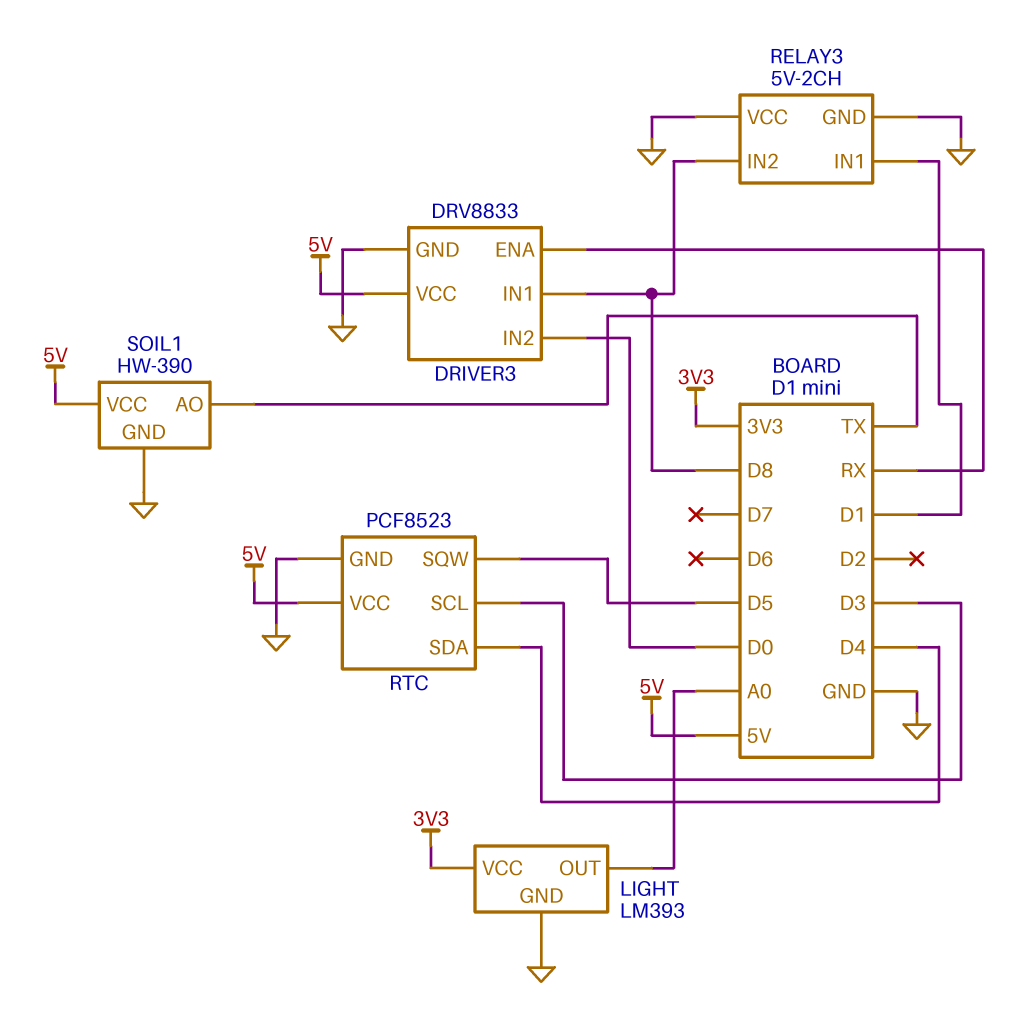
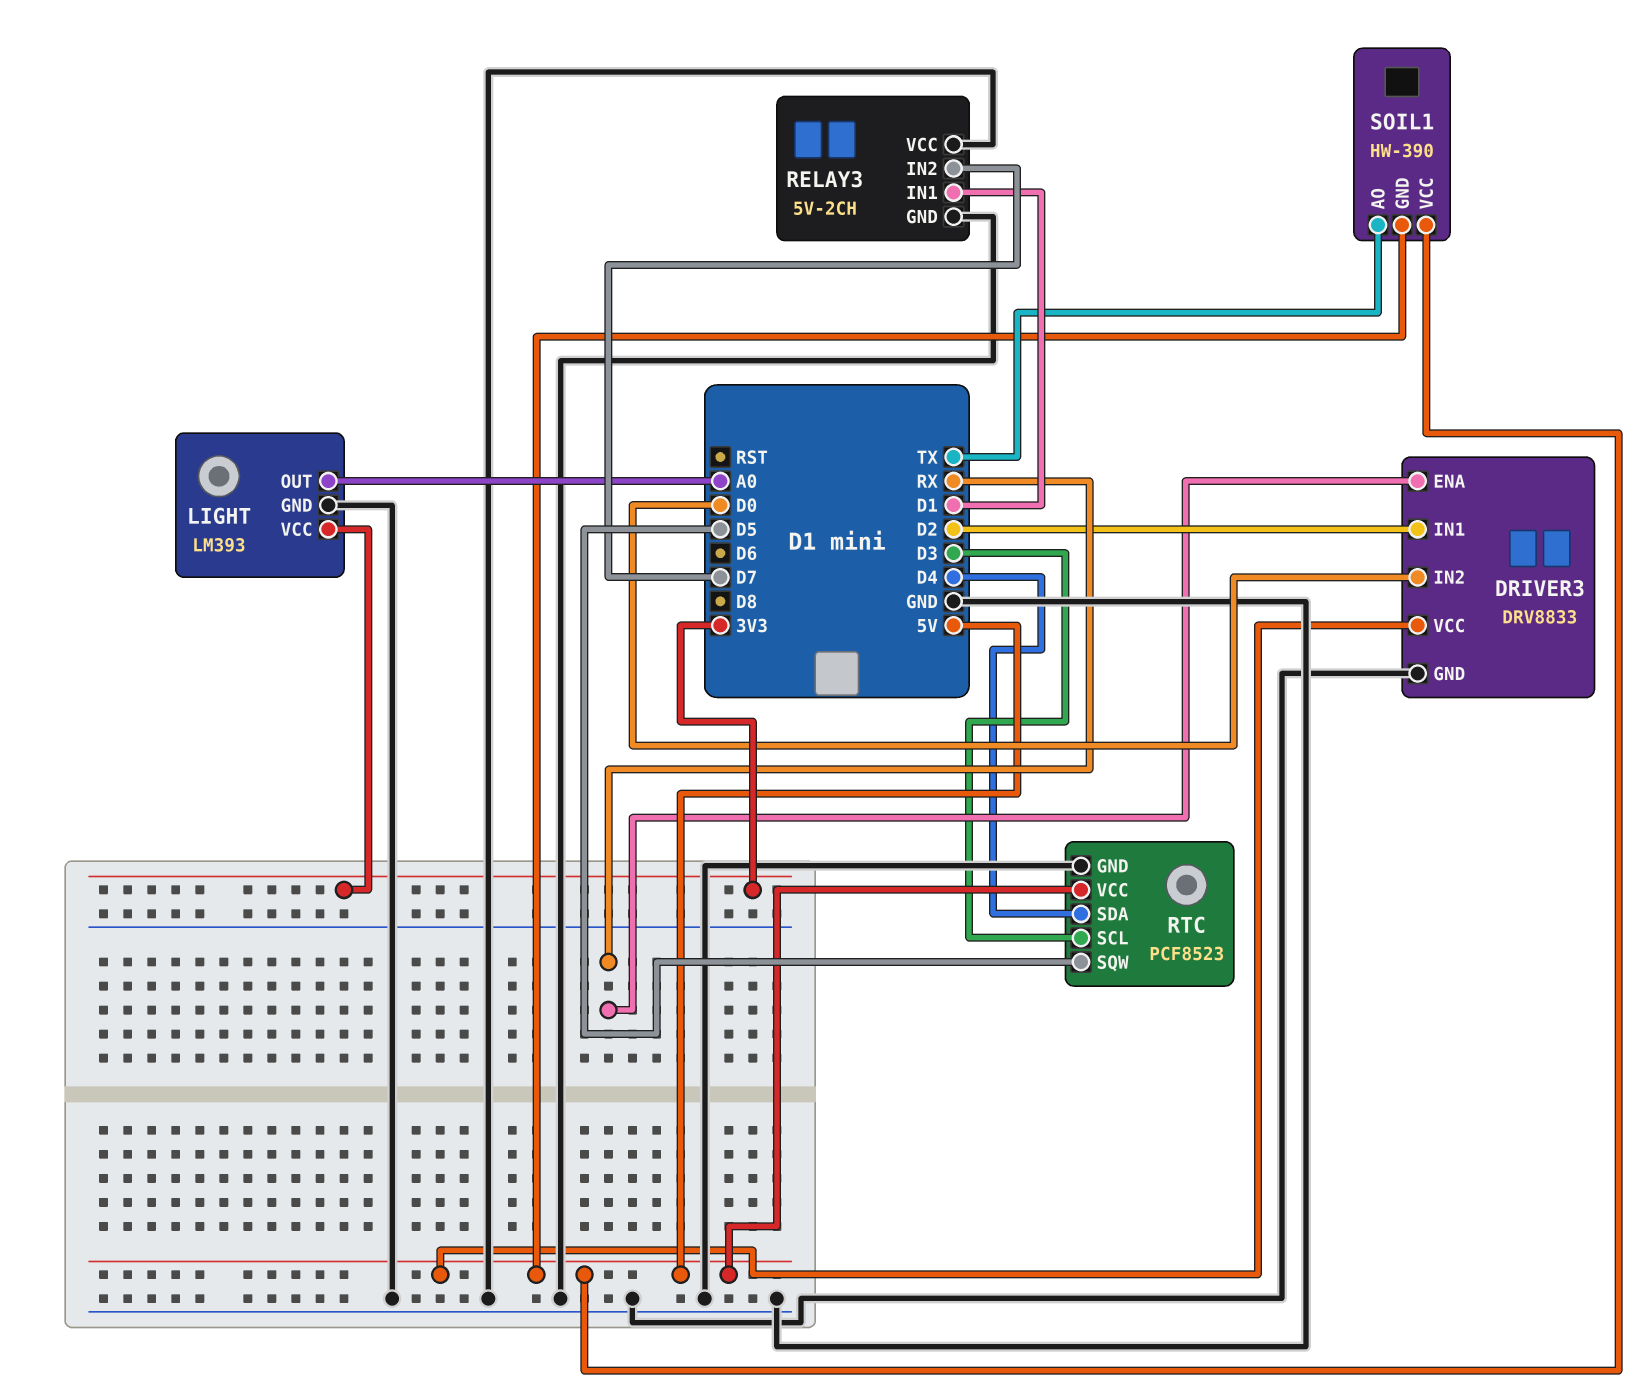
DRIVER3 pin IN1: D8 -> D2
RELAY3 pin IN2: D8 -> D7
SOIL1 pin GND: GND -> 5V

